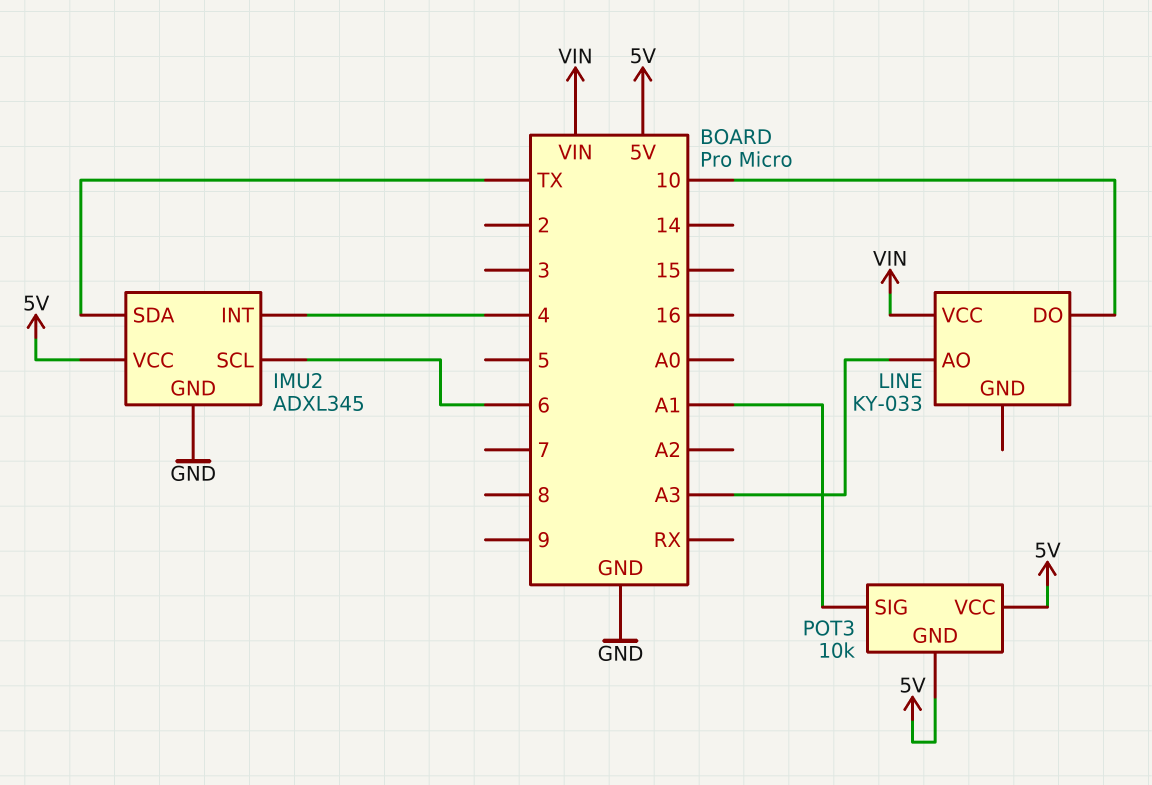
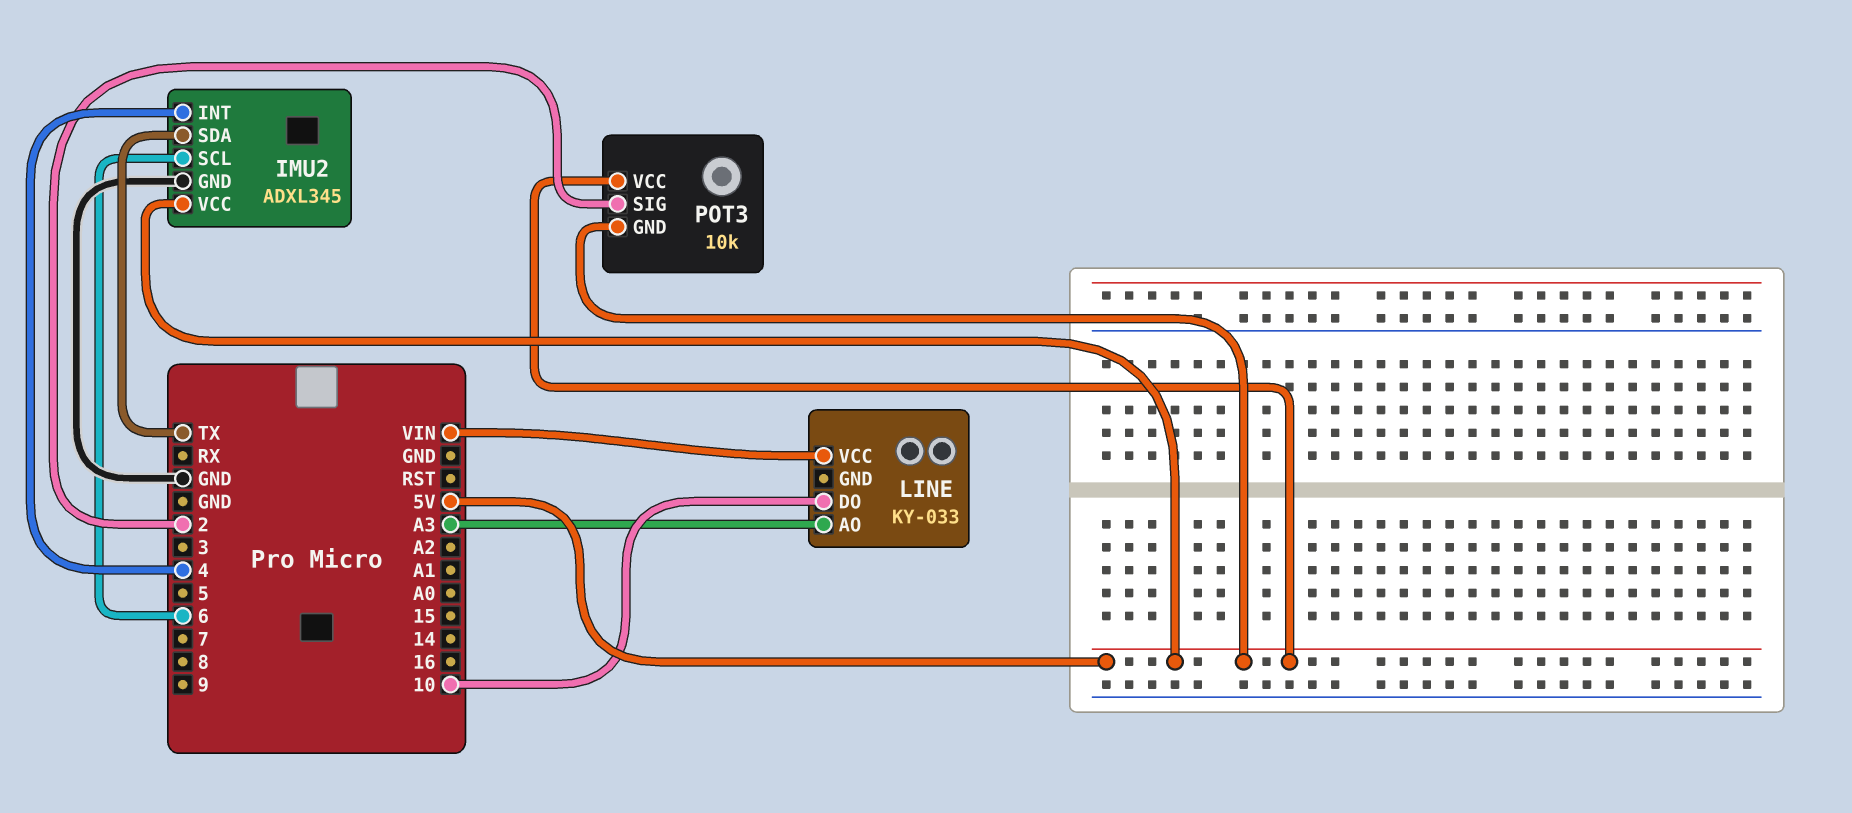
POT3 pin SIG: A1 -> 2

